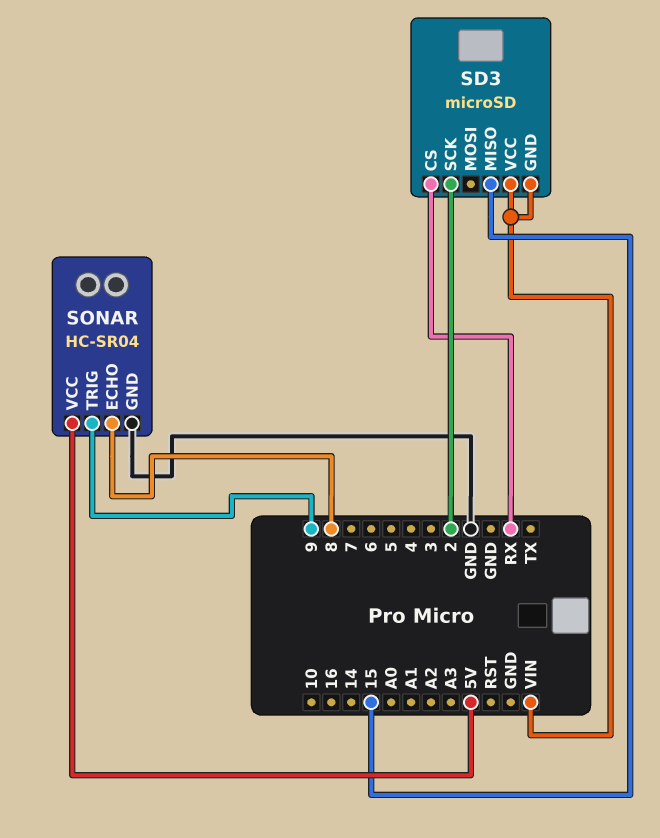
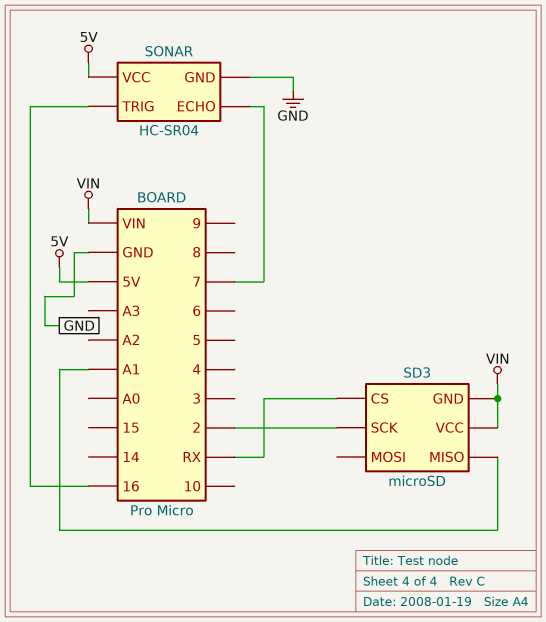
SD3 pin MISO: 15 -> A1
SONAR pin ECHO: 8 -> 7
SONAR pin TRIG: 9 -> 16

